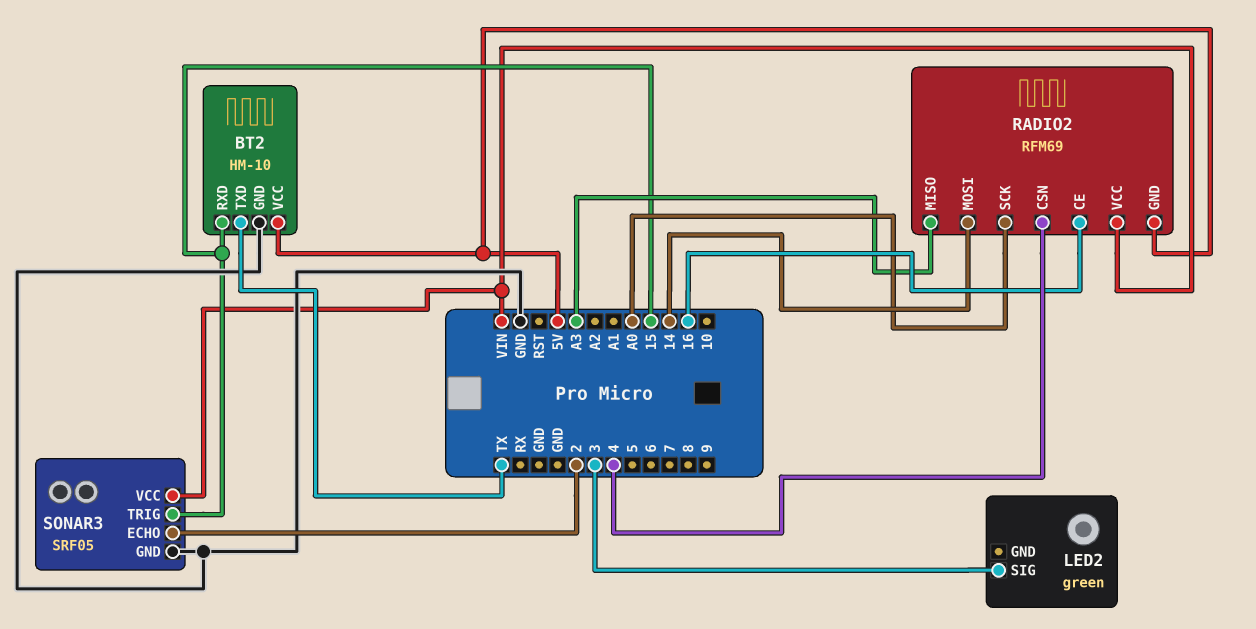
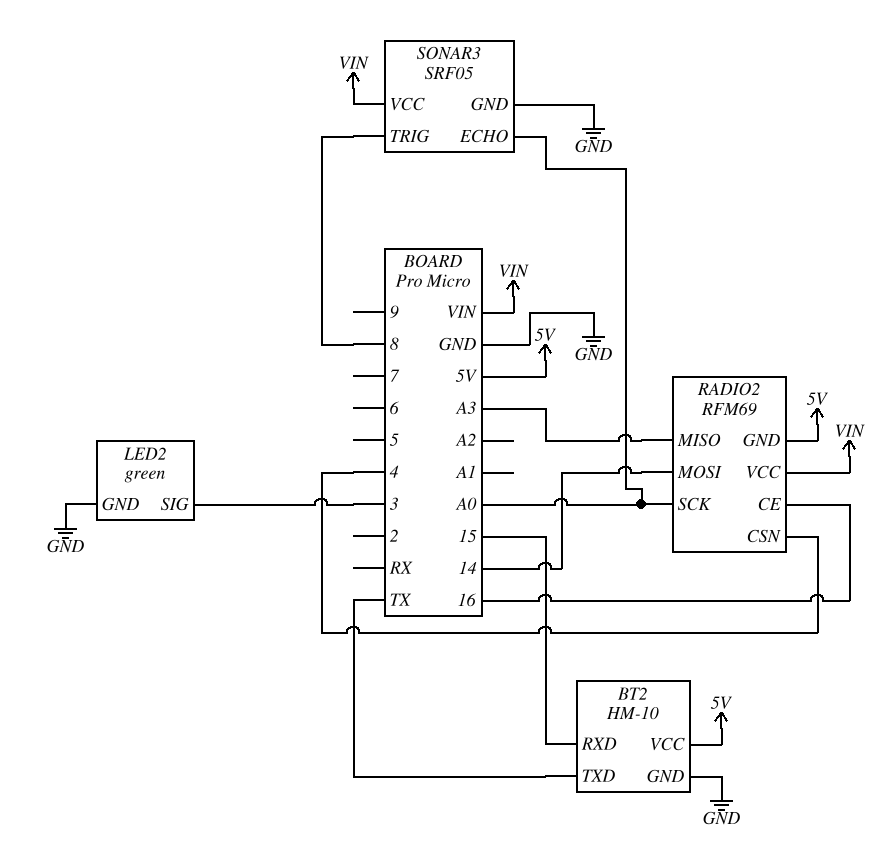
LED2 pin GND: none -> GND
SONAR3 pin ECHO: 2 -> A0
SONAR3 pin TRIG: 15 -> 8

